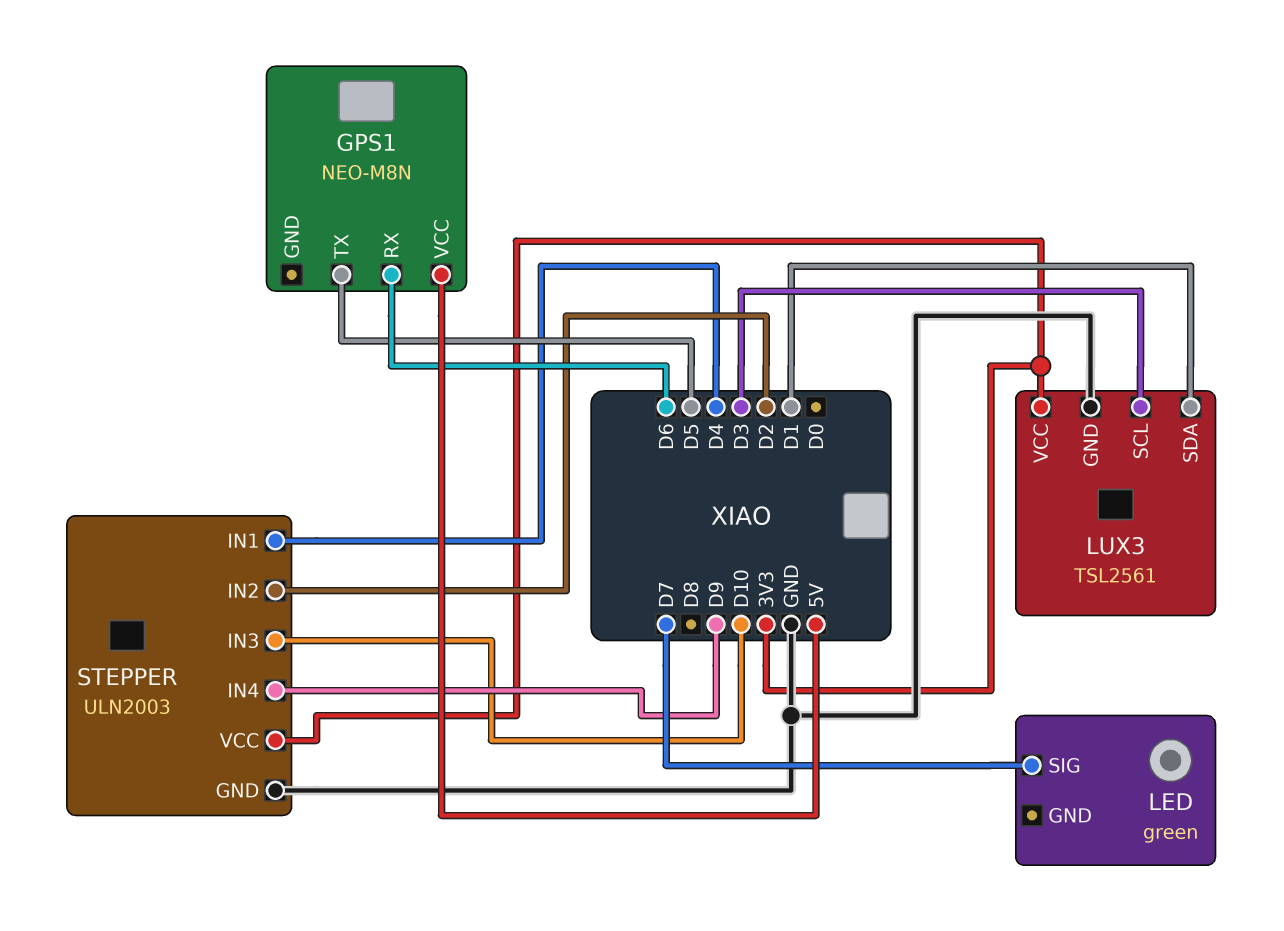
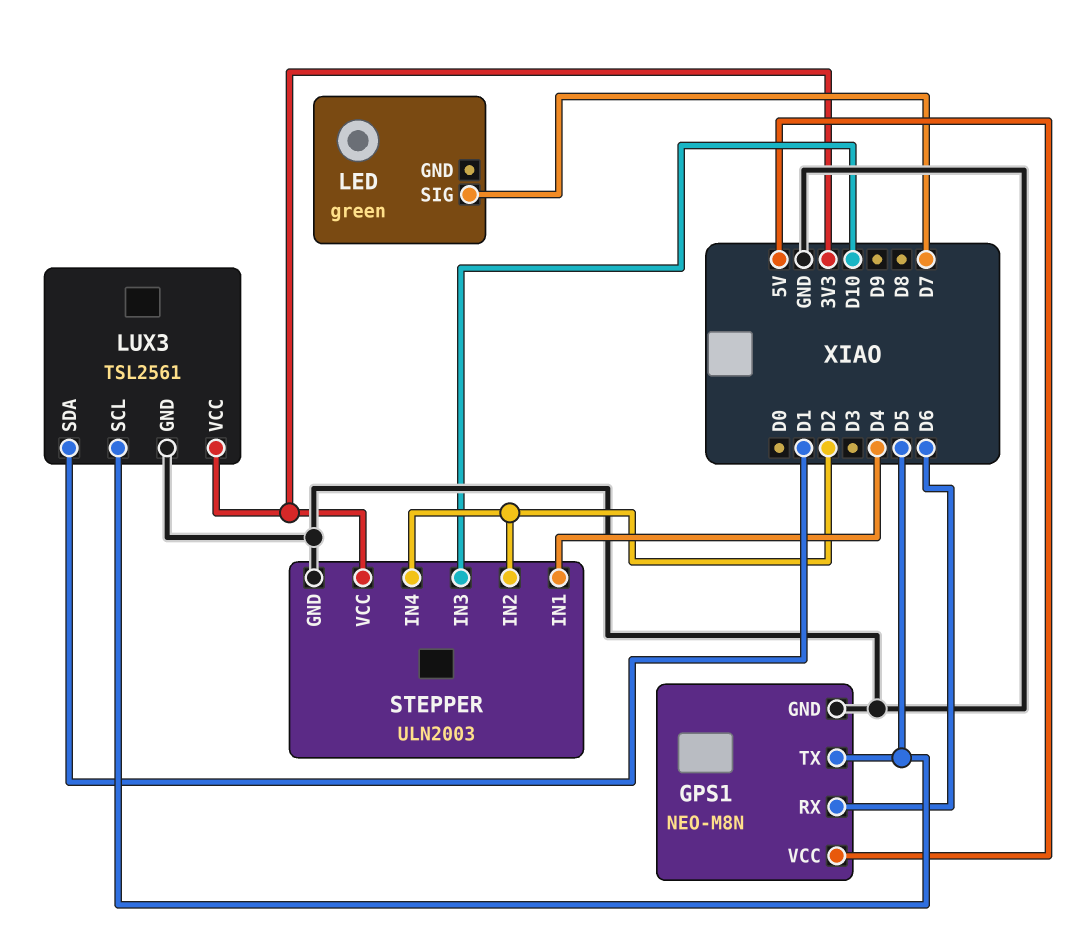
GPS1 pin GND: none -> GND
LUX3 pin SCL: D3 -> D5
STEPPER pin IN4: D9 -> D2

